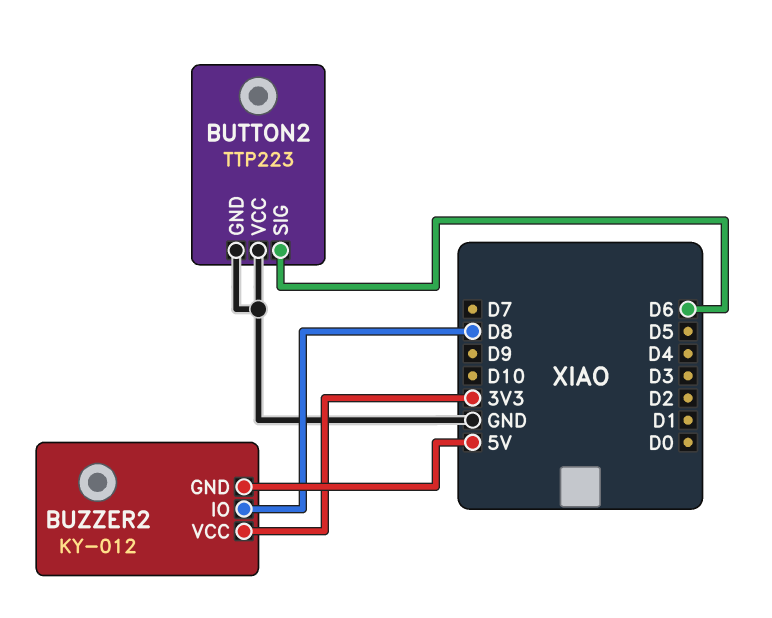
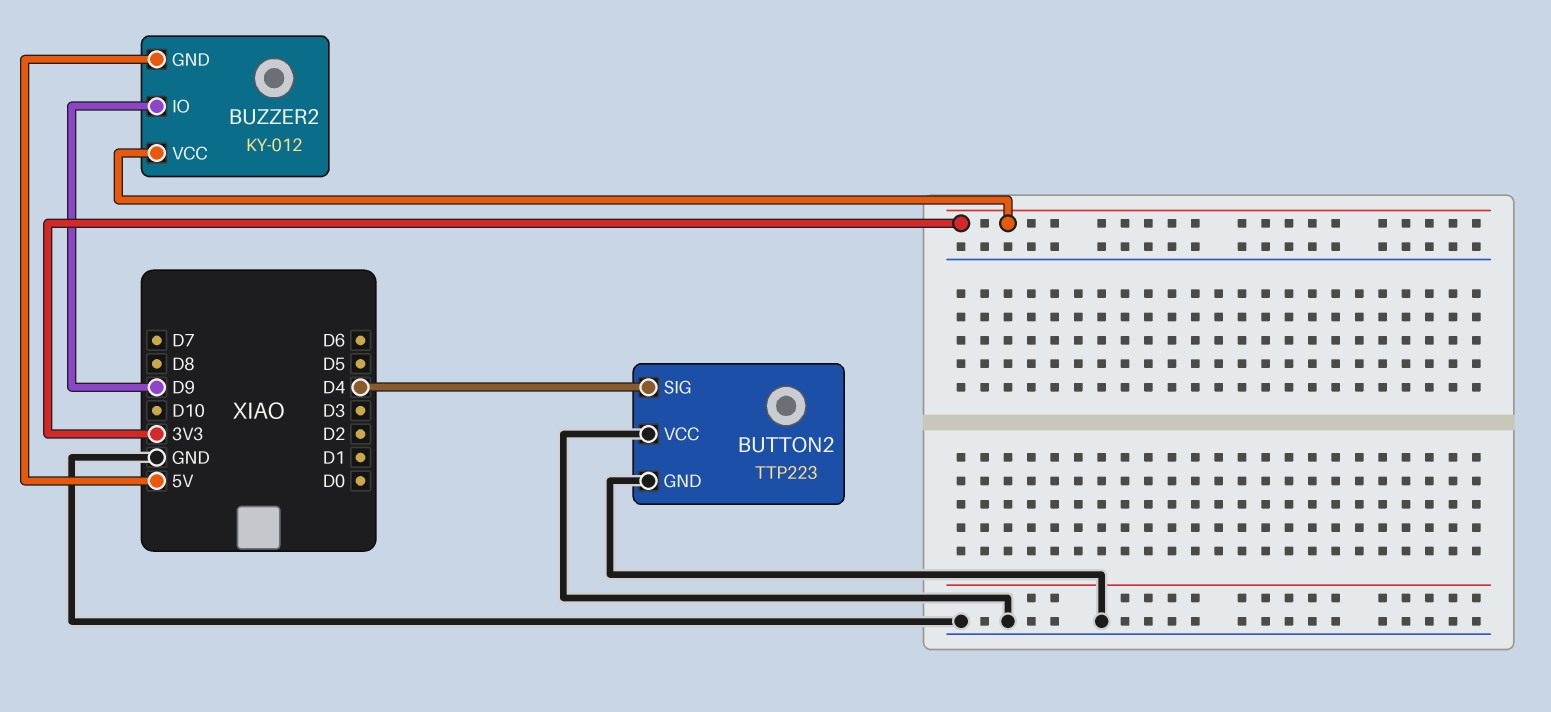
BUTTON2 pin SIG: D6 -> D4
BUZZER2 pin IO: D8 -> D9

